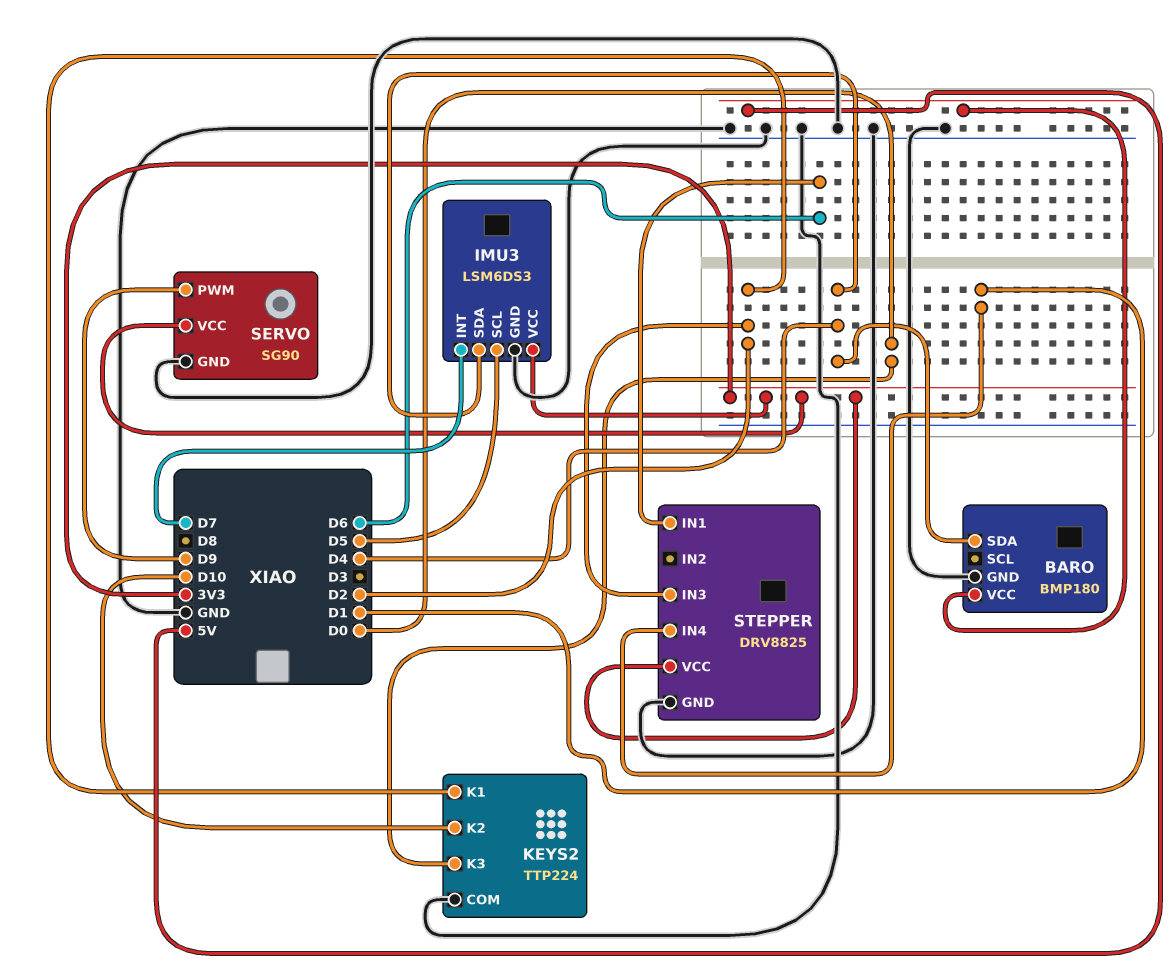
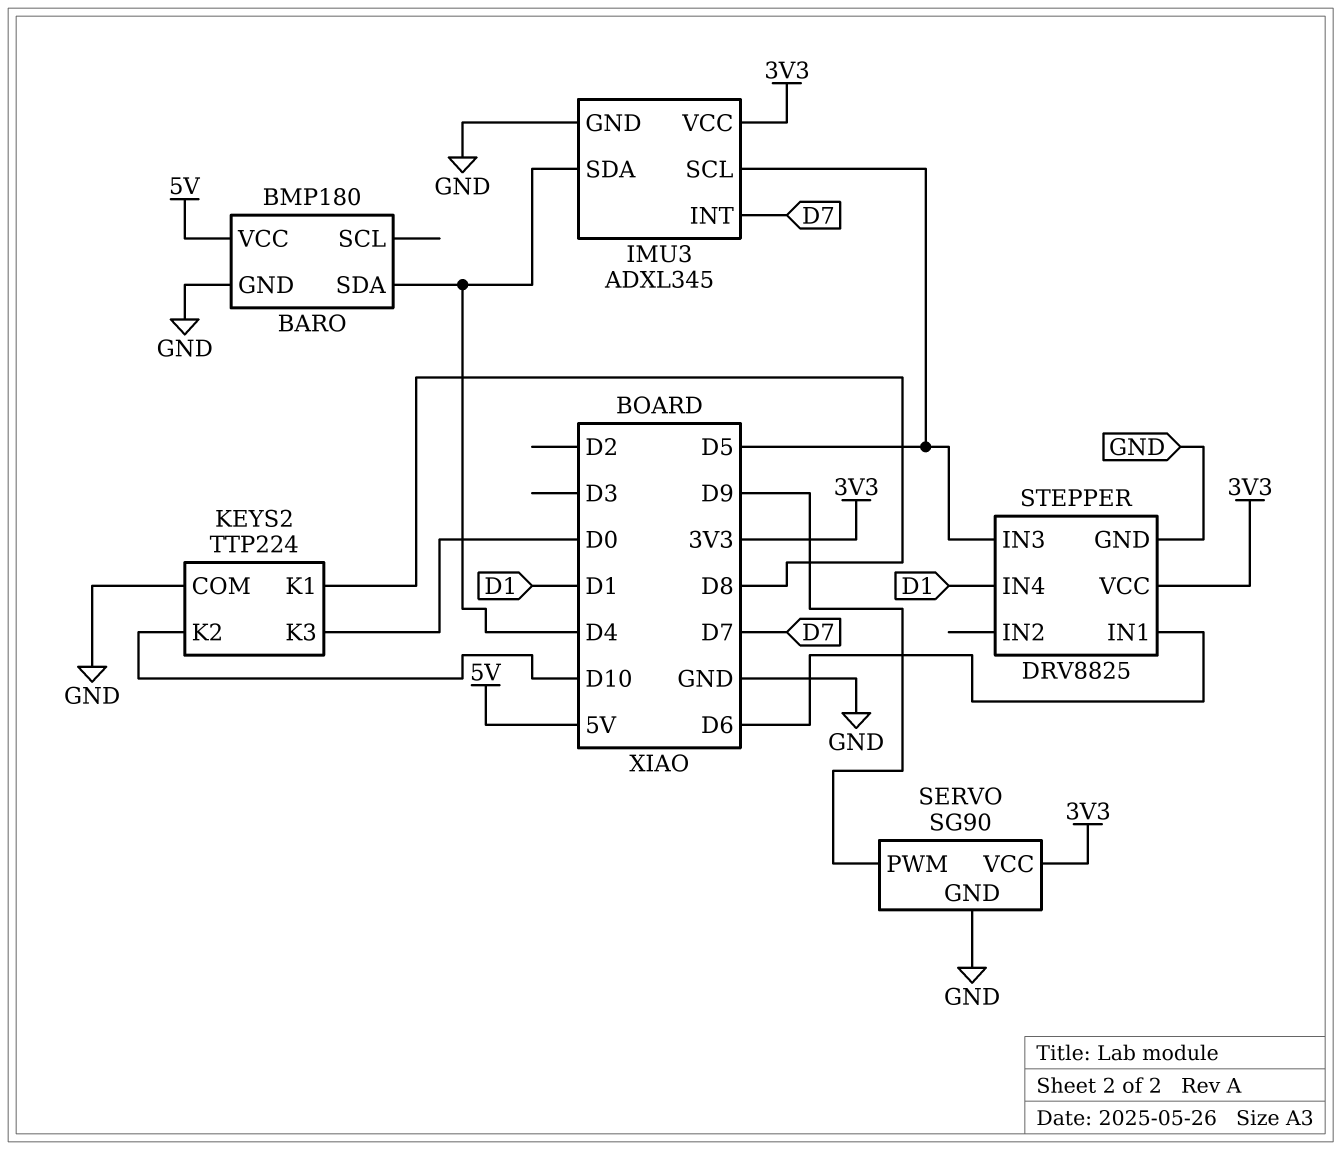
IMU3: LSM6DS3 -> ADXL345
KEYS2 pin K1: D2 -> D8
STEPPER pin IN3: D2 -> D5

